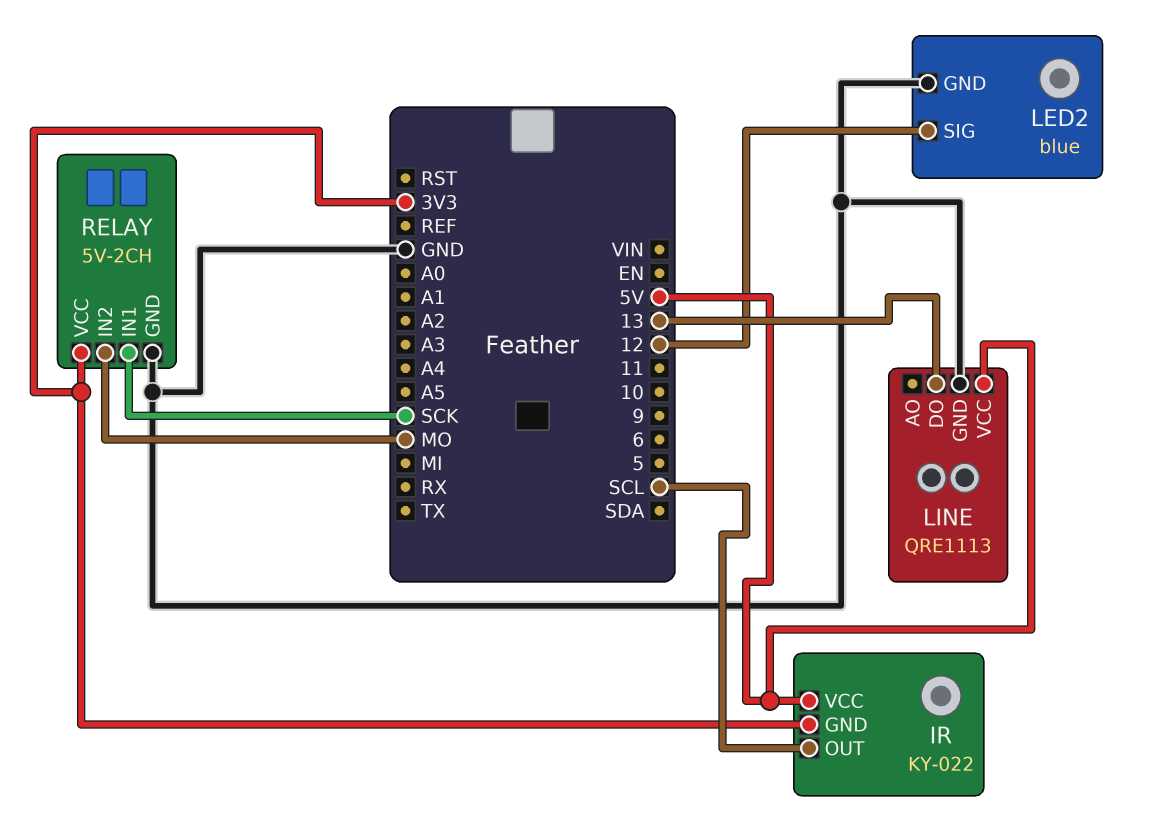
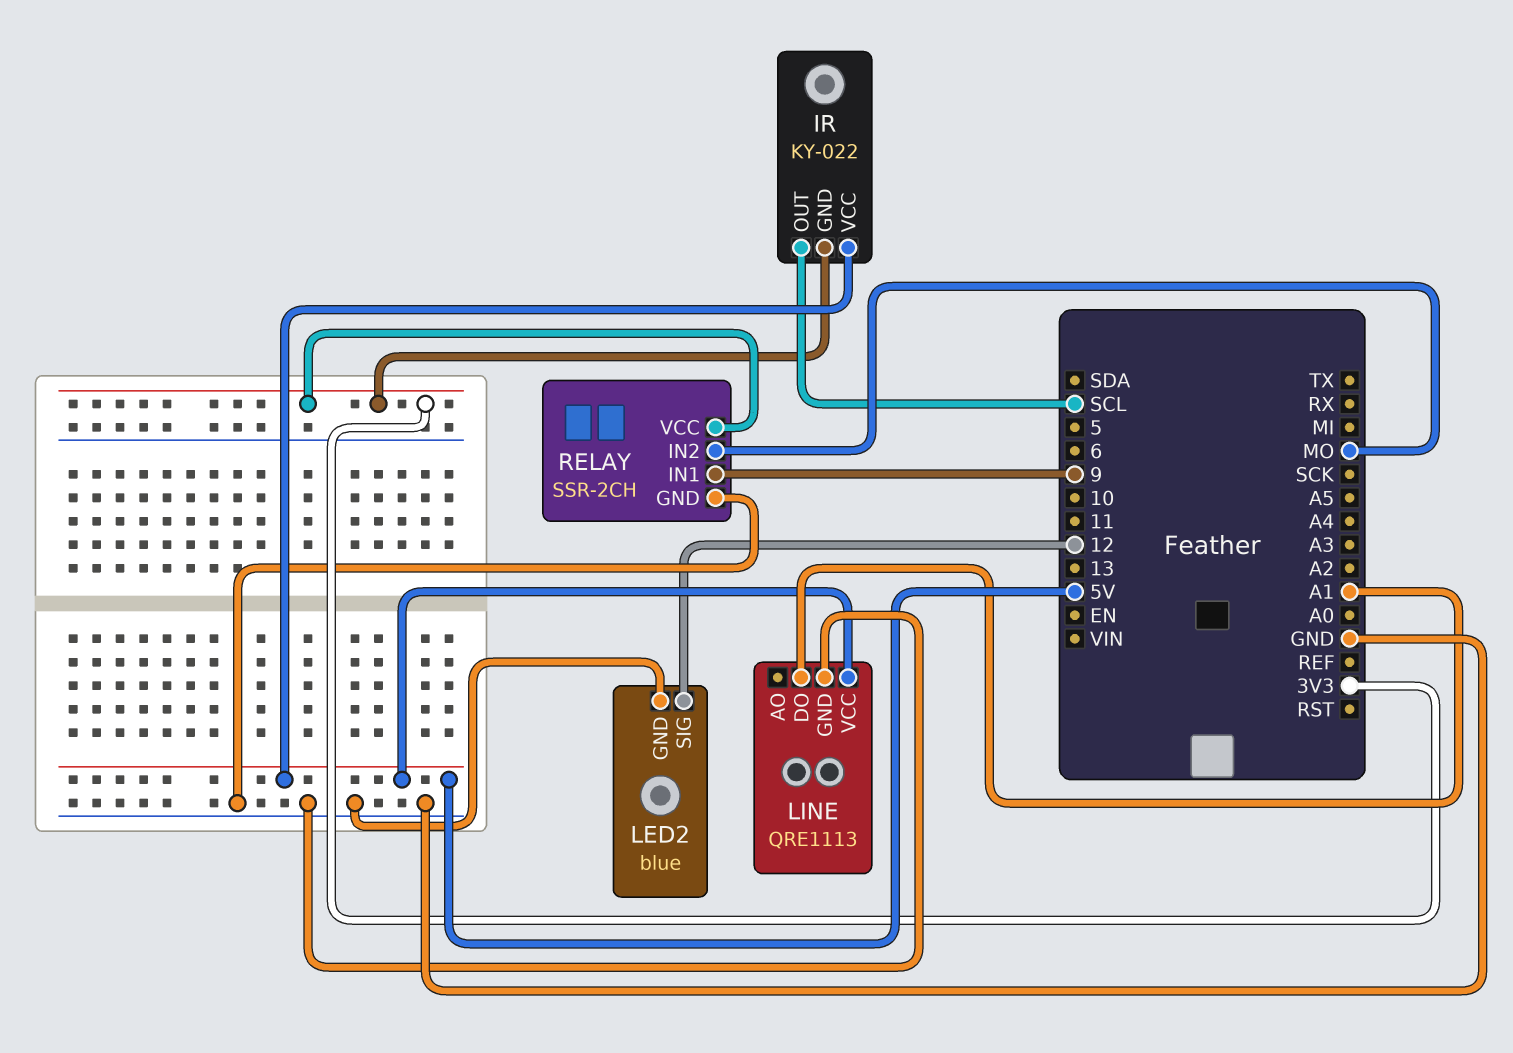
LINE pin DO: 13 -> A1
RELAY: 5V-2CH -> SSR-2CH
RELAY pin IN1: SCK -> 9

